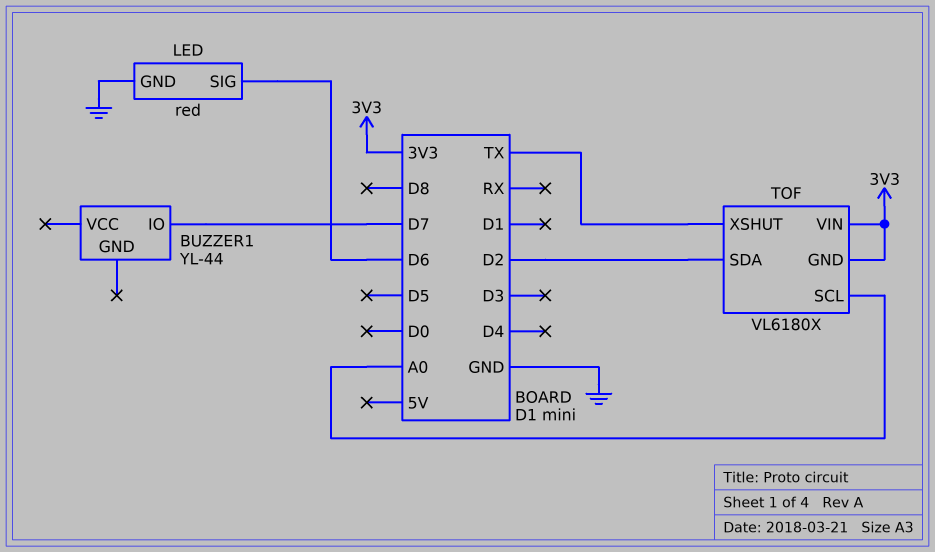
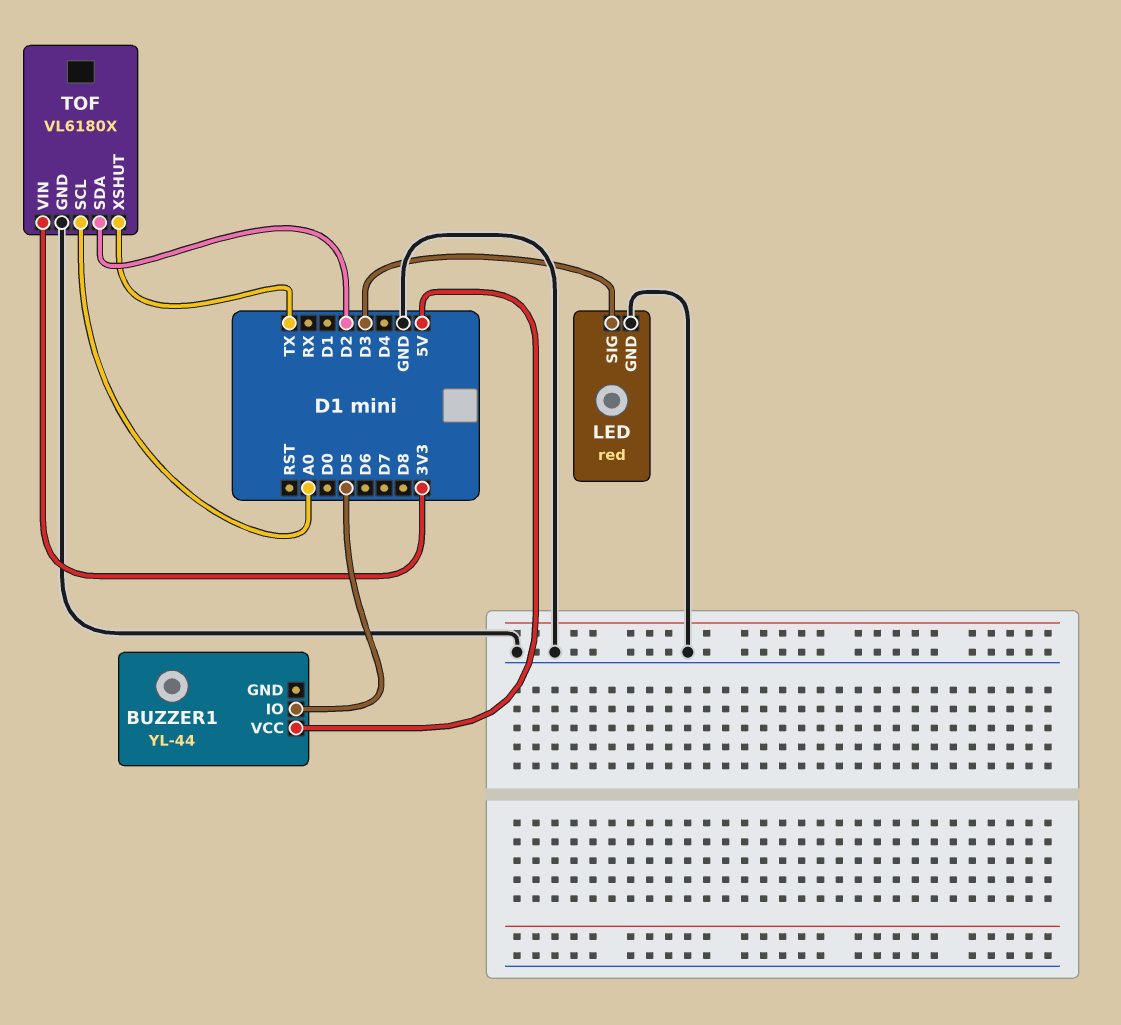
BUZZER1 pin IO: D7 -> D5
BUZZER1 pin VCC: none -> 5V
LED pin SIG: D6 -> D3
TOF pin GND: 3V3 -> GND

